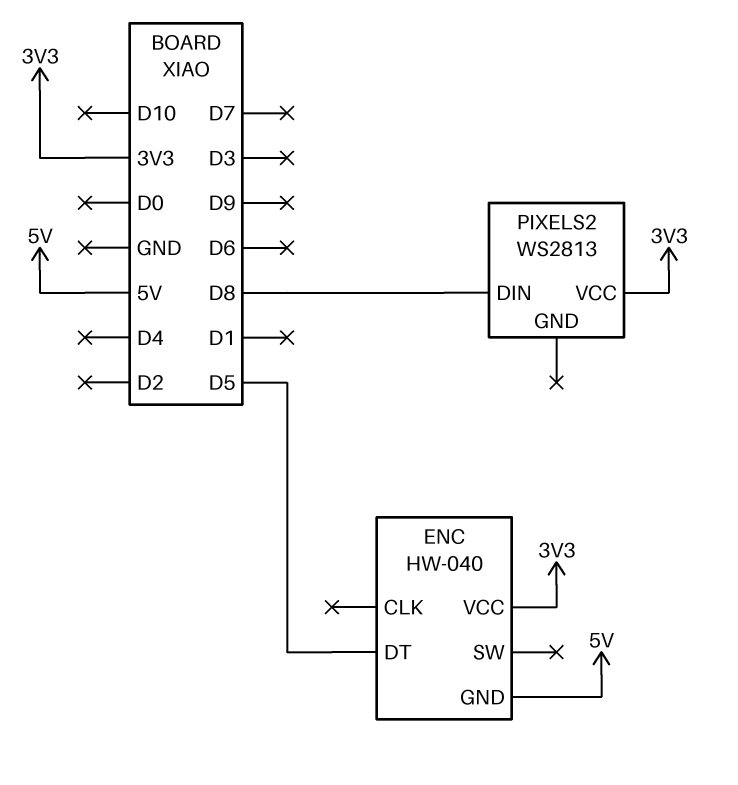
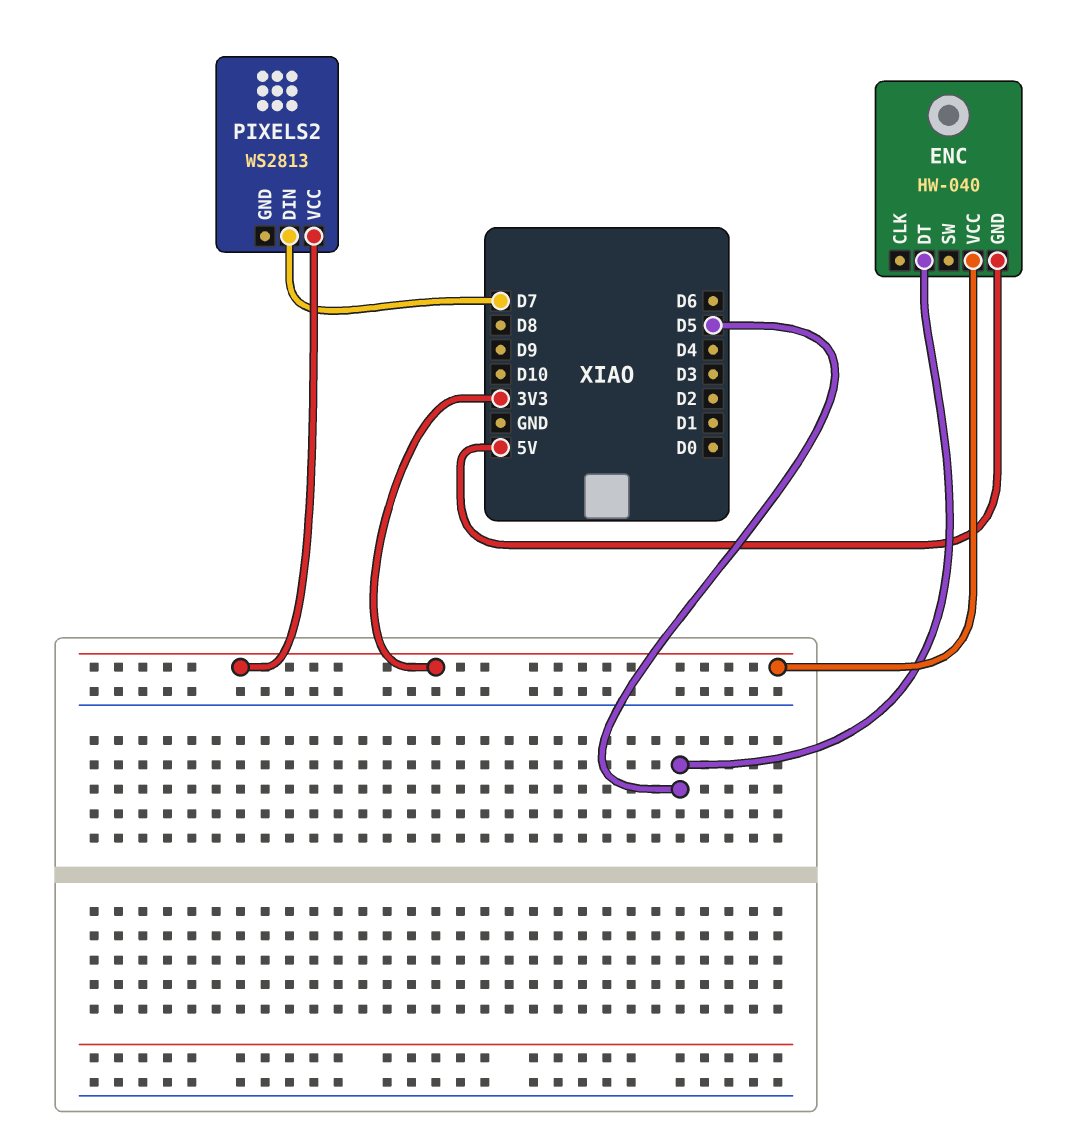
PIXELS2 pin DIN: D8 -> D7

